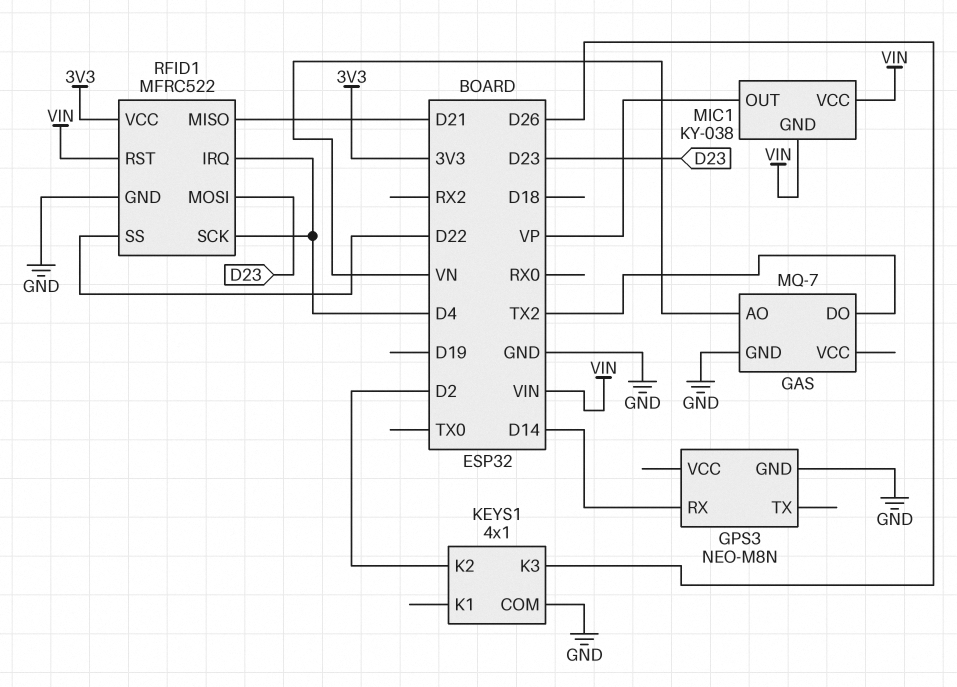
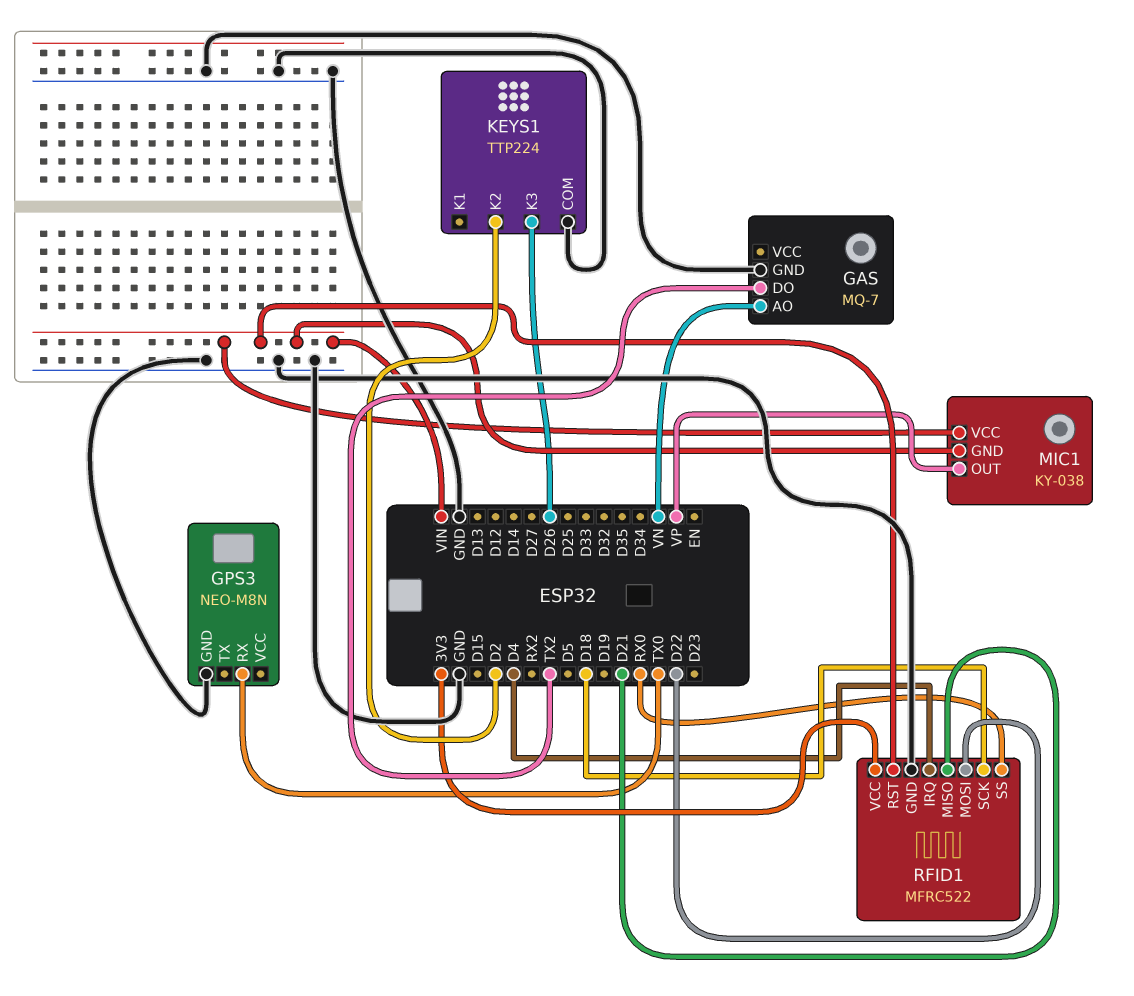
GPS3 pin RX: D14 -> TX0
KEYS1: 4x1 -> TTP224
RFID1 pin MOSI: D23 -> D22
RFID1 pin SCK: D4 -> D18
RFID1 pin SS: D22 -> RX0

